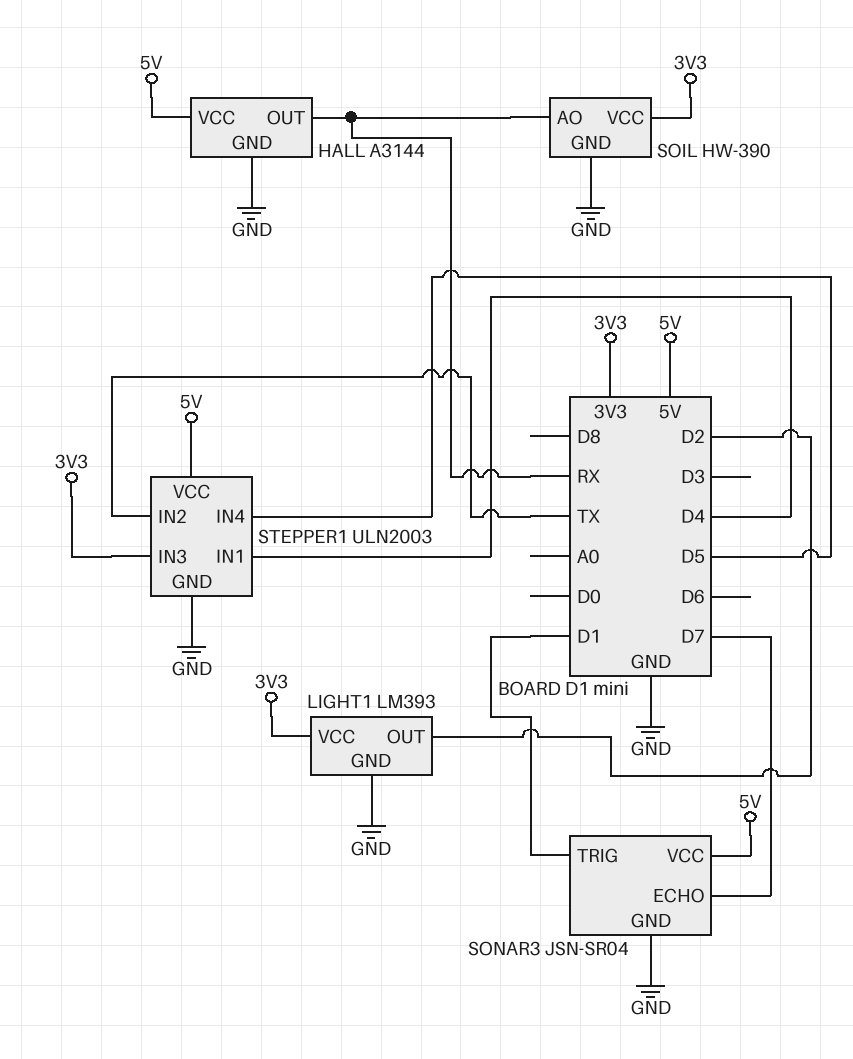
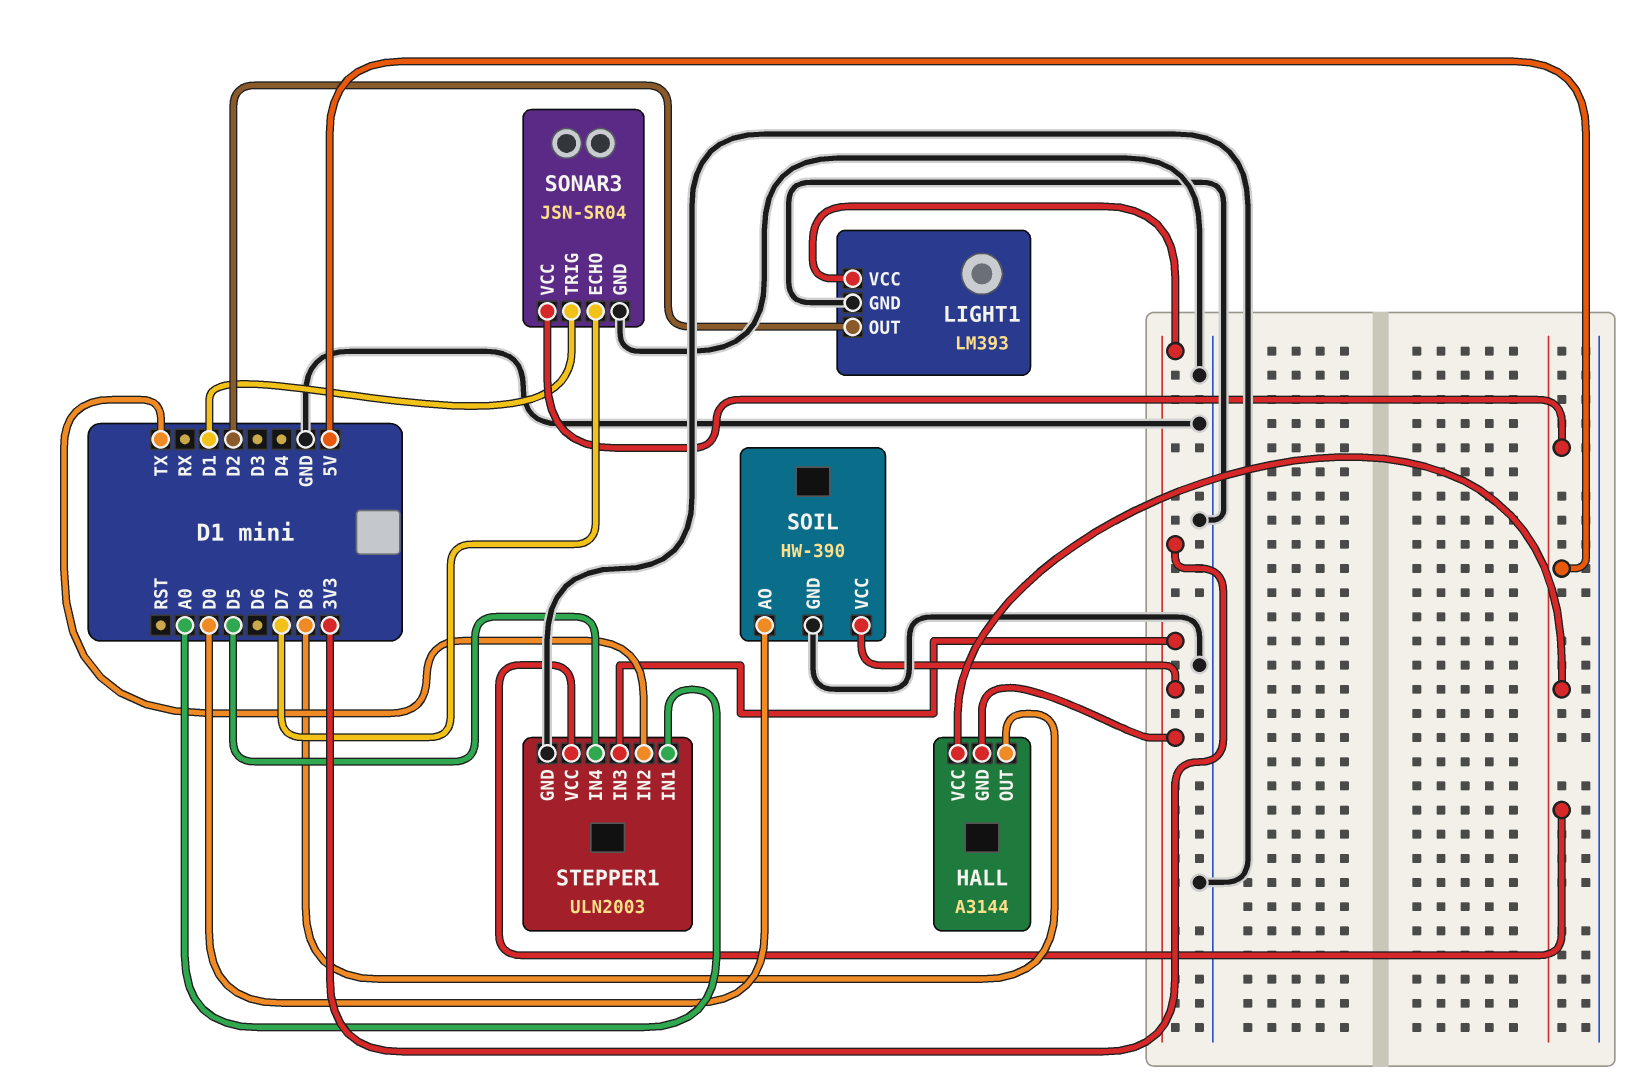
HALL pin GND: GND -> 3V3
HALL pin OUT: RX -> D8
SOIL pin AO: RX -> D0
STEPPER1 pin IN1: D4 -> A0

